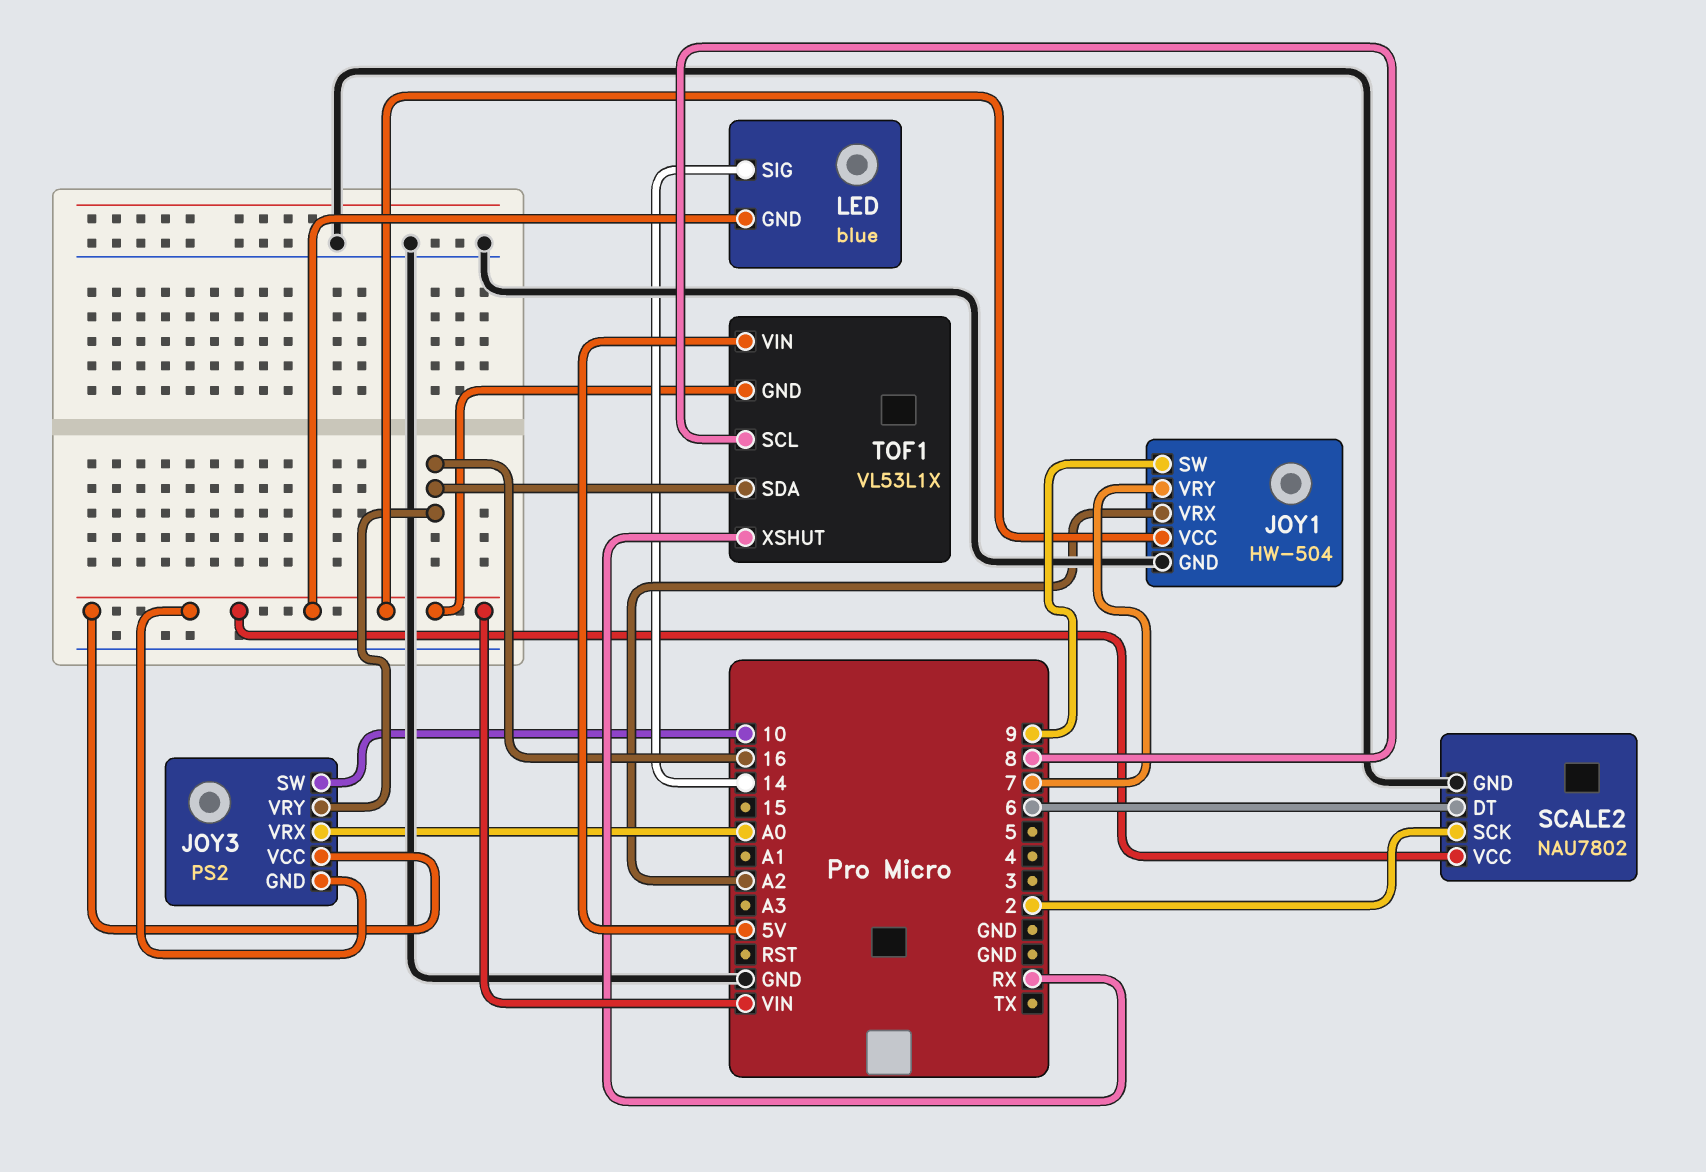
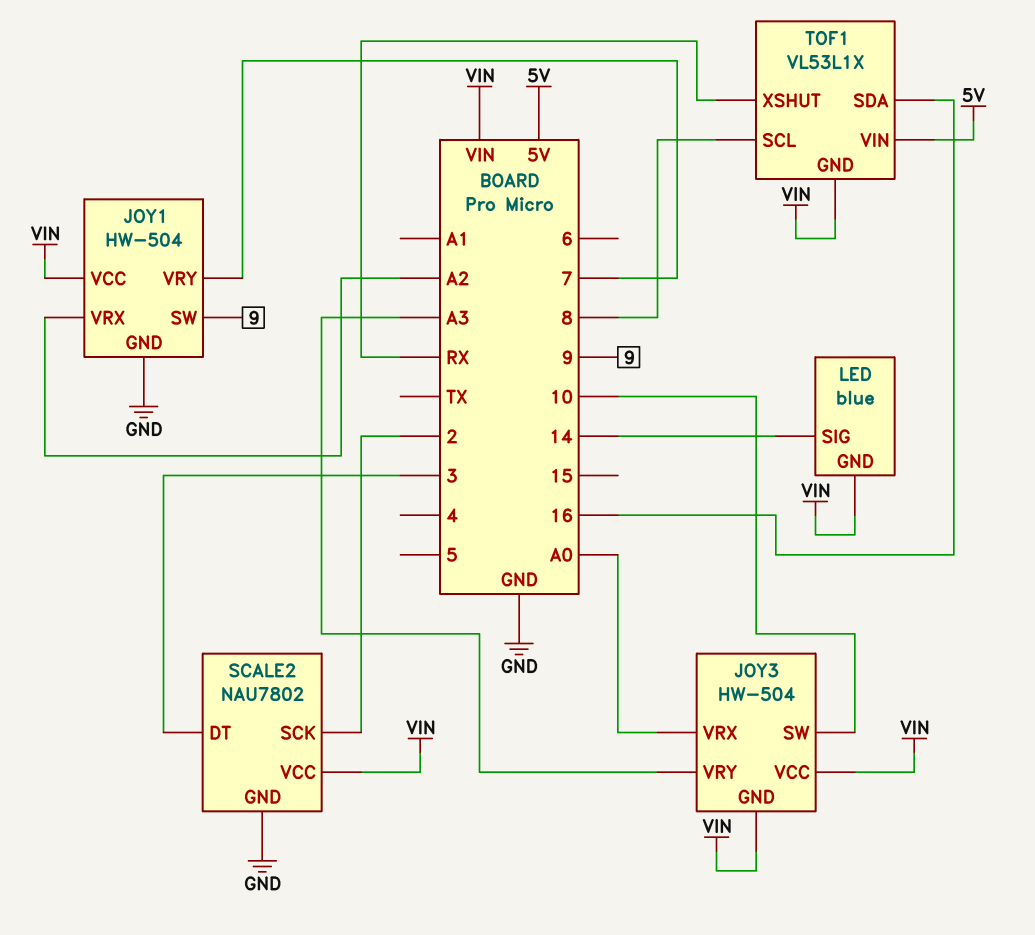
JOY3: PS2 -> HW-504
JOY3 pin VRY: 16 -> A3
SCALE2 pin DT: 6 -> 3

